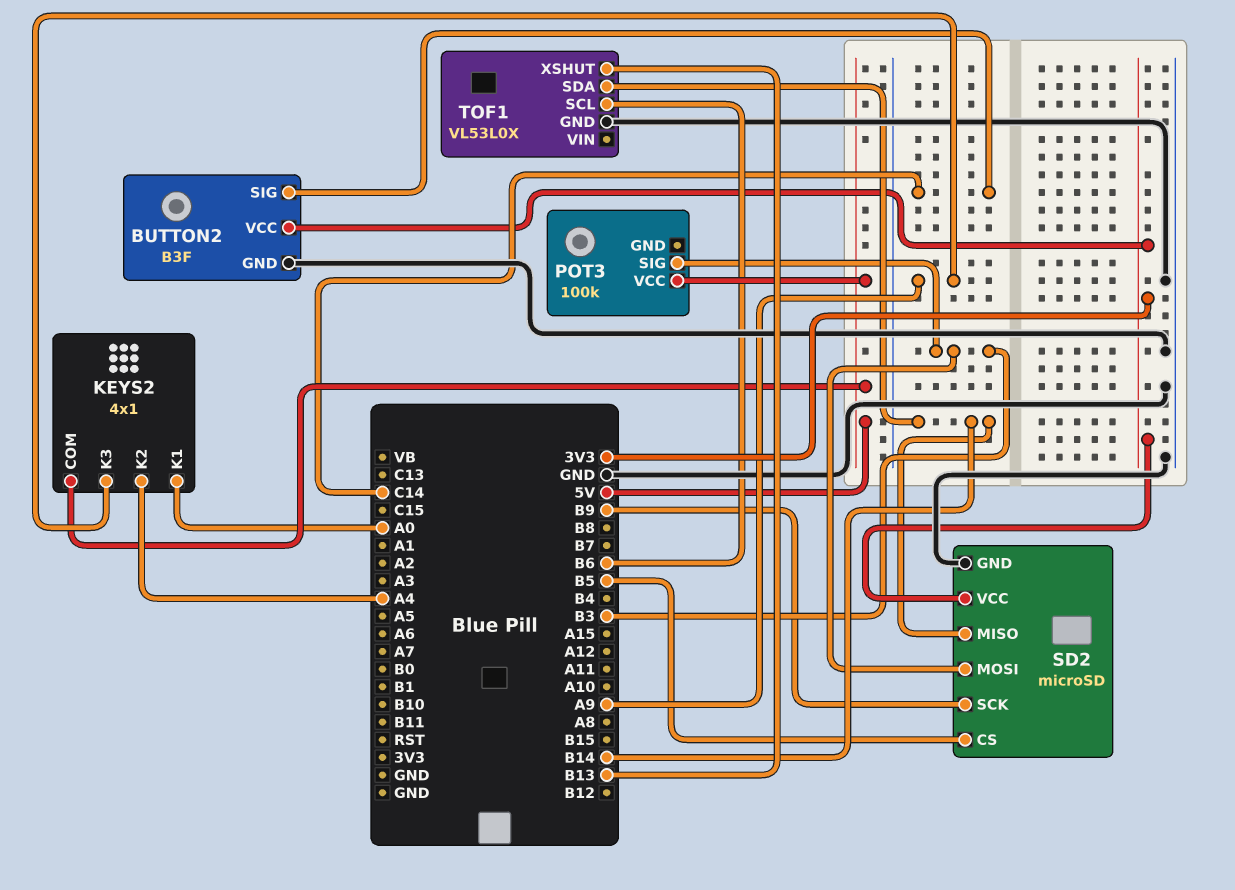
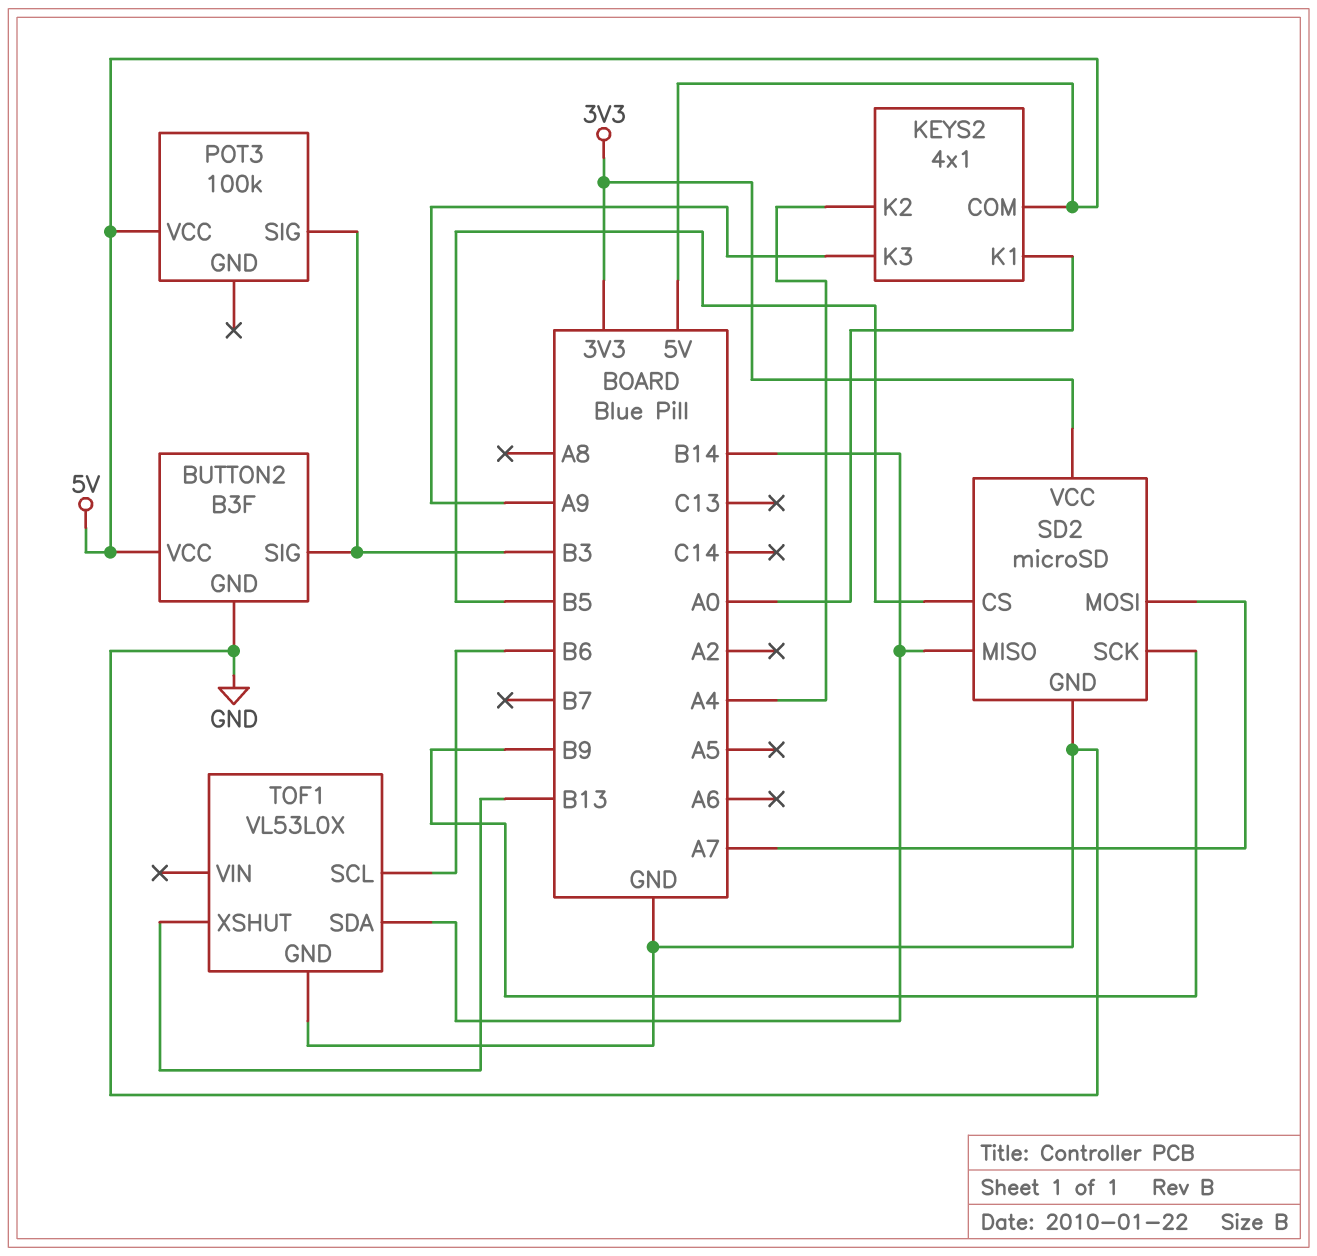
BUTTON2 pin SIG: C14 -> B3
BUTTON2 pin VCC: 3V3 -> 5V
SD2 pin MOSI: B3 -> A7

